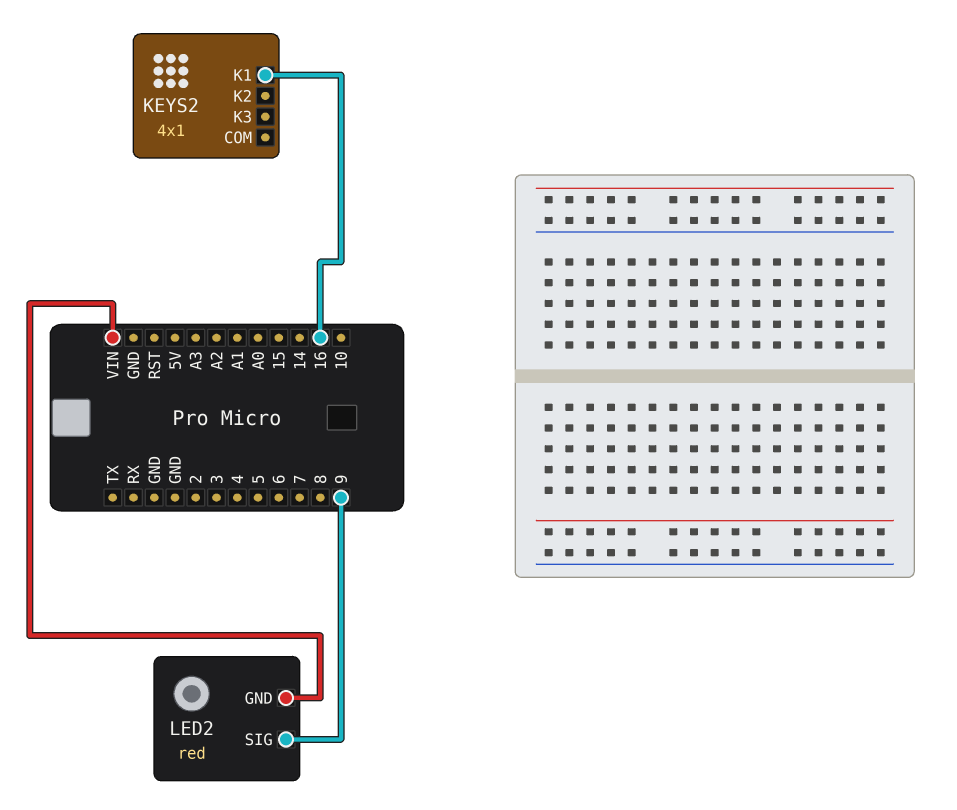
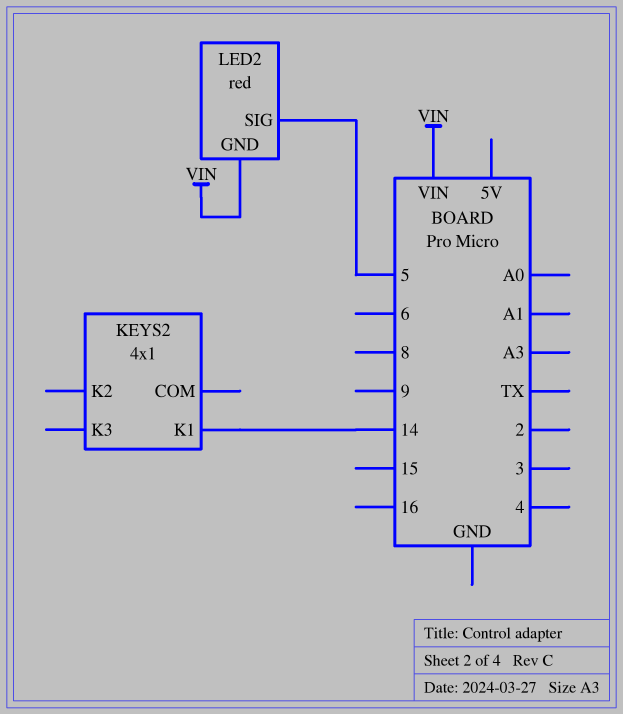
KEYS2 pin K1: 16 -> 14
LED2 pin SIG: 9 -> 5

